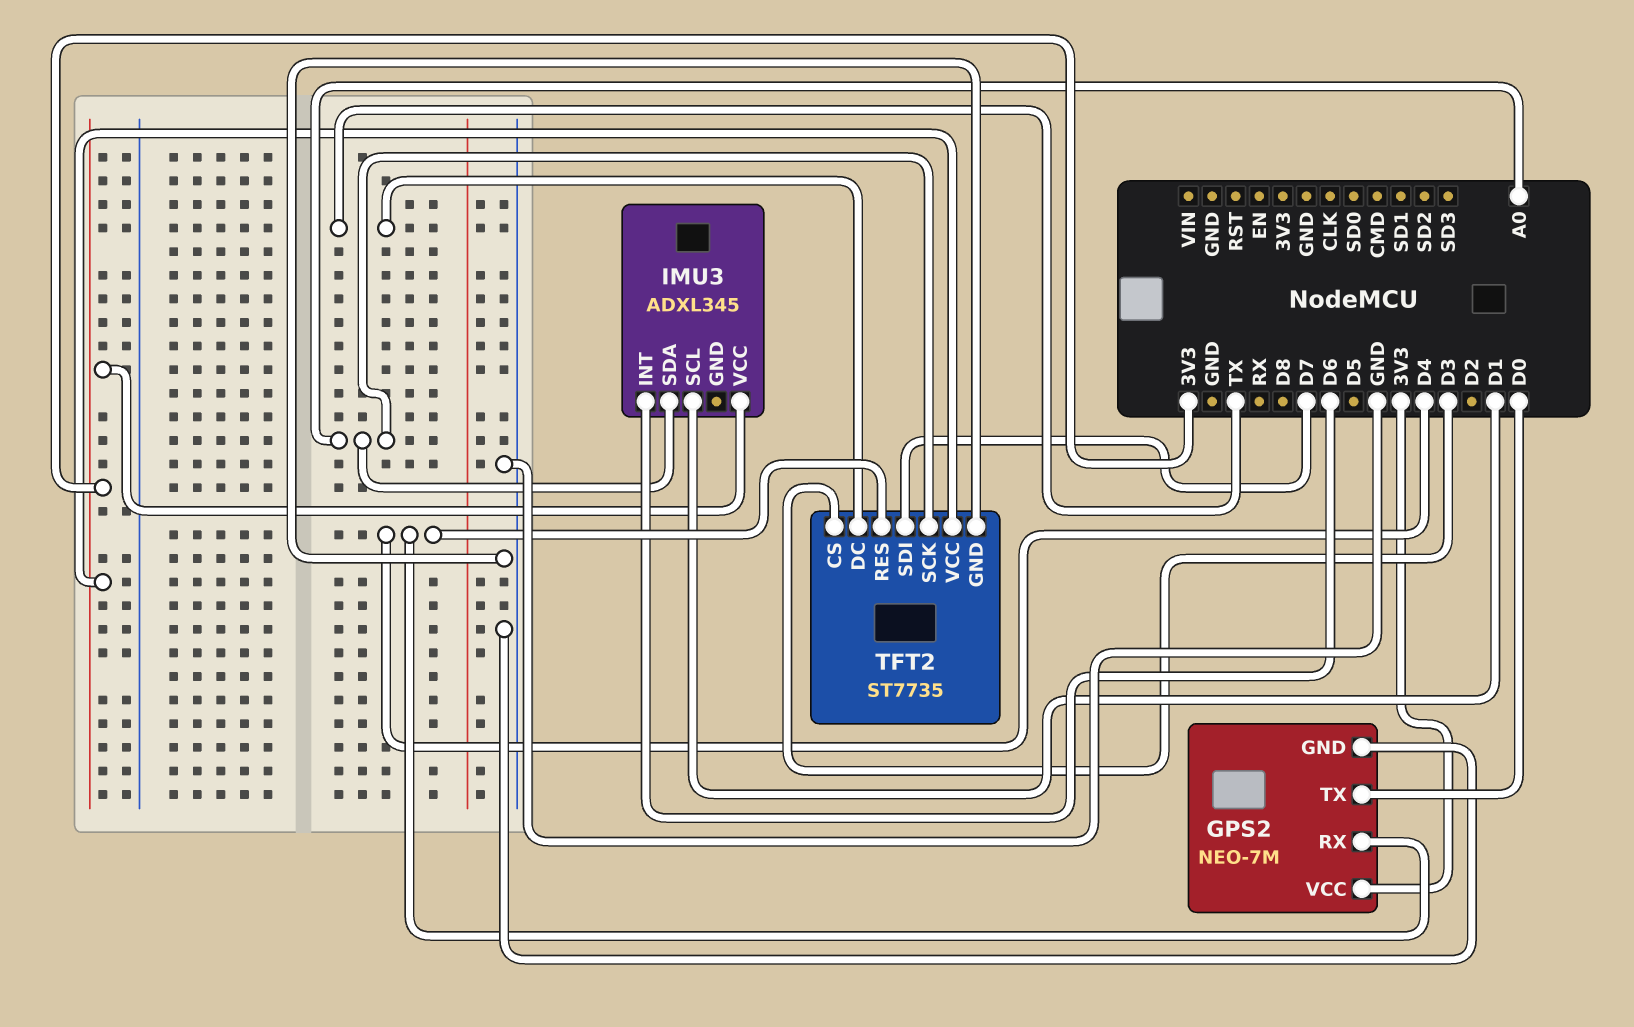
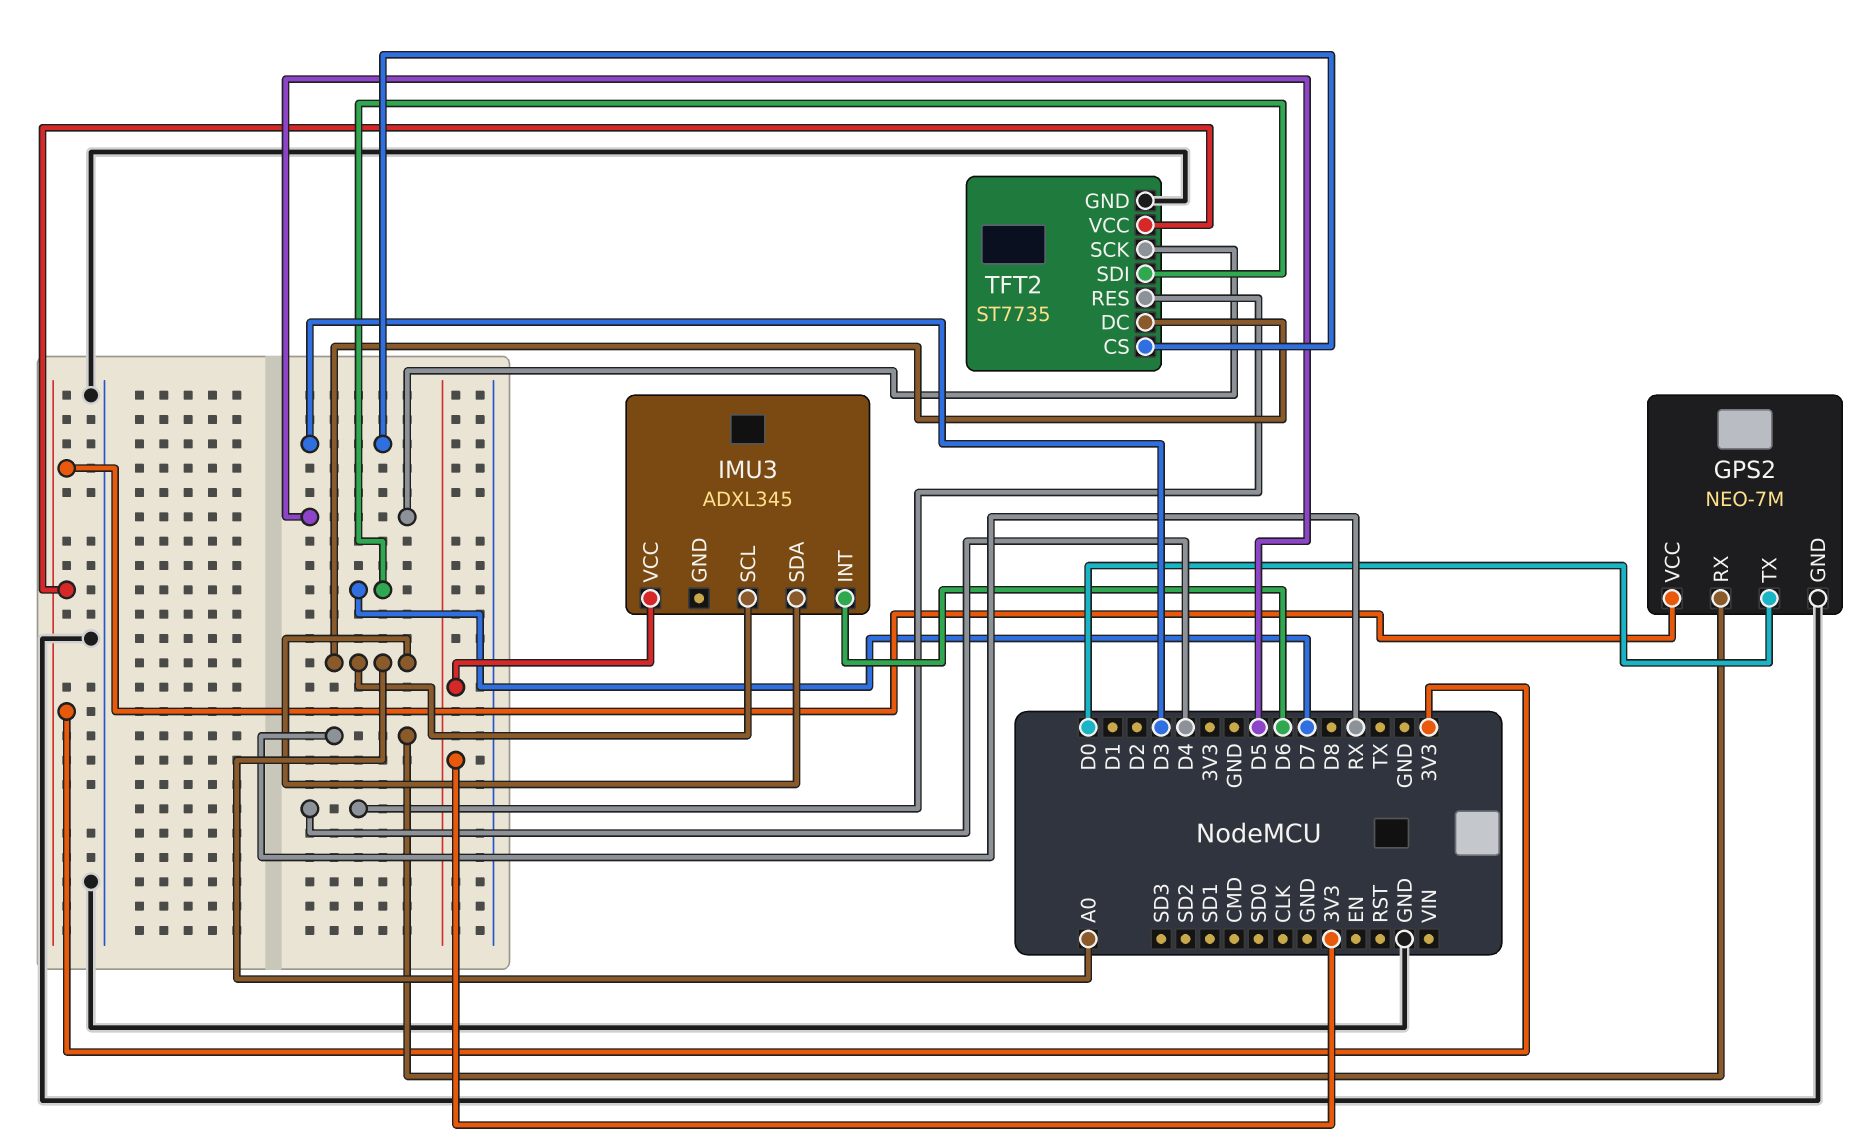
GPS2 pin RX: D4 -> RX
IMU3 pin SCL: D1 -> A0
TFT2 pin DC: TX -> A0
TFT2 pin SCK: A0 -> D5

